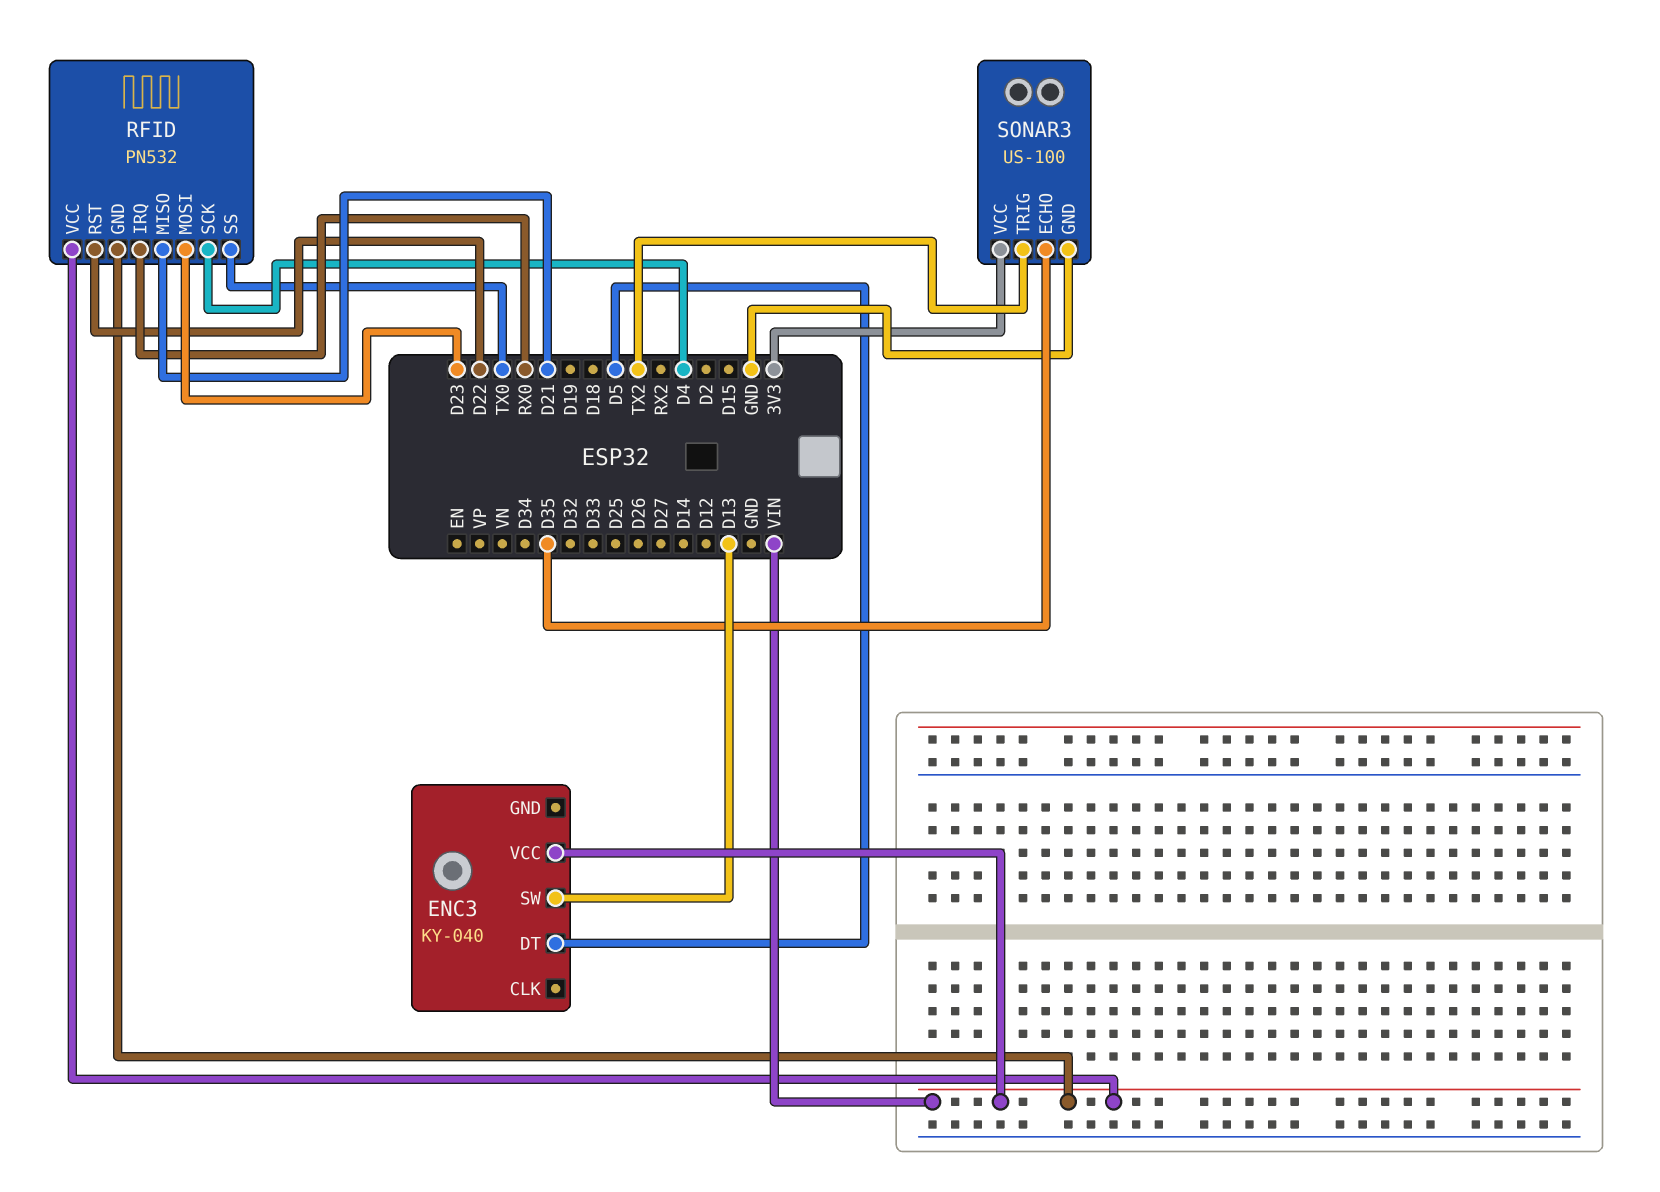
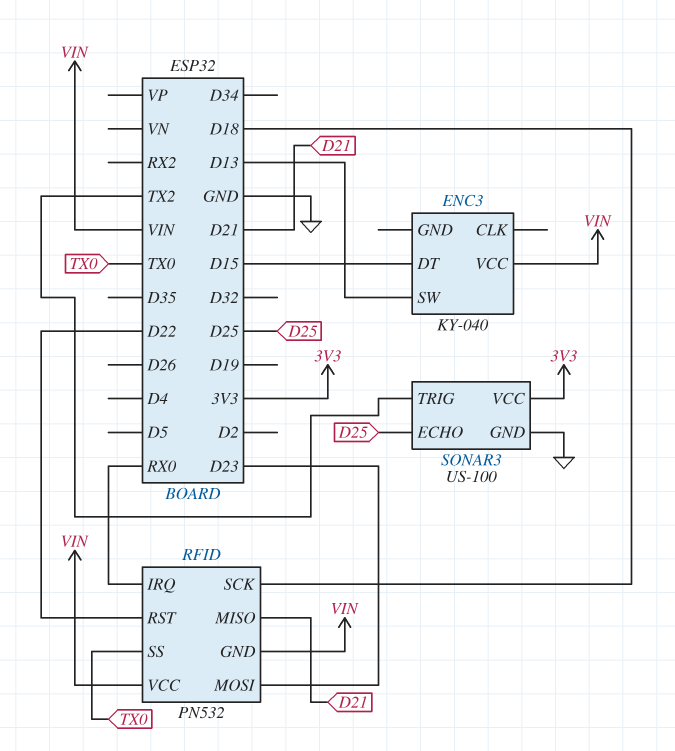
ENC3 pin DT: D5 -> D15
RFID pin SCK: D4 -> D18
SONAR3 pin ECHO: D35 -> D25

